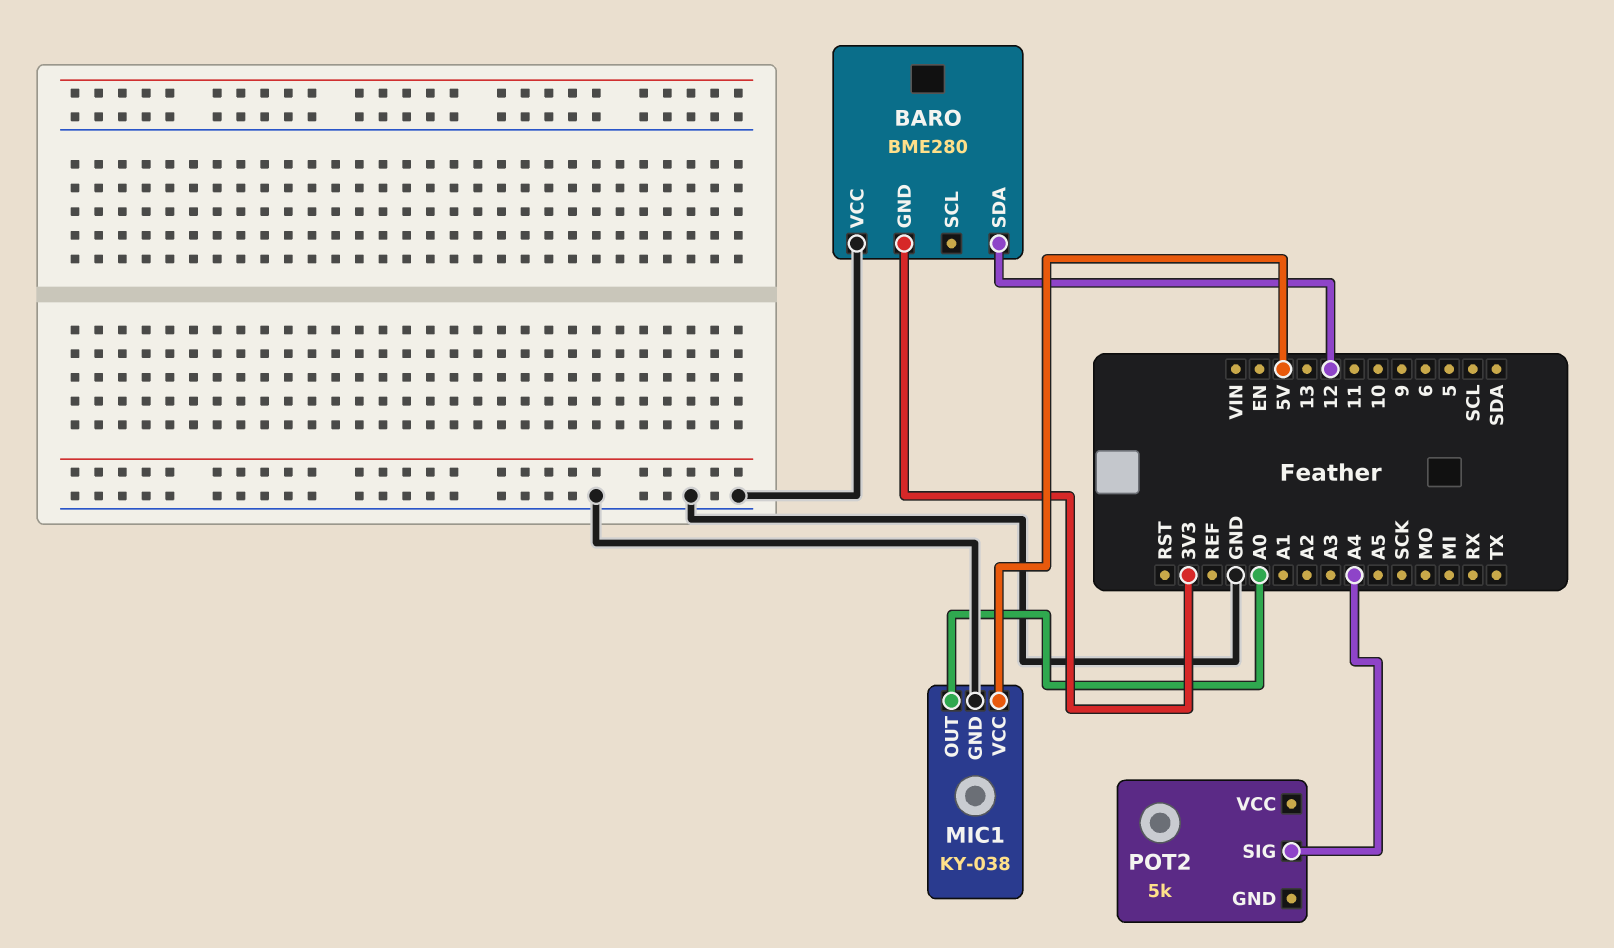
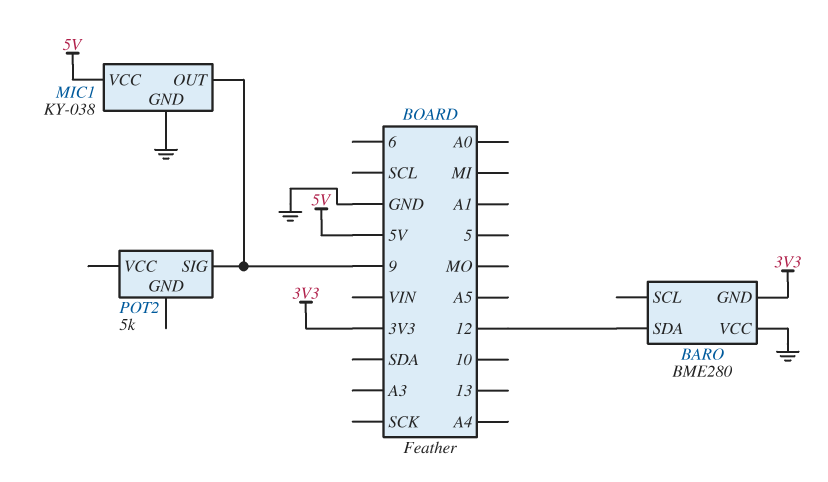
MIC1 pin OUT: A0 -> 9
POT2 pin SIG: A4 -> 9

